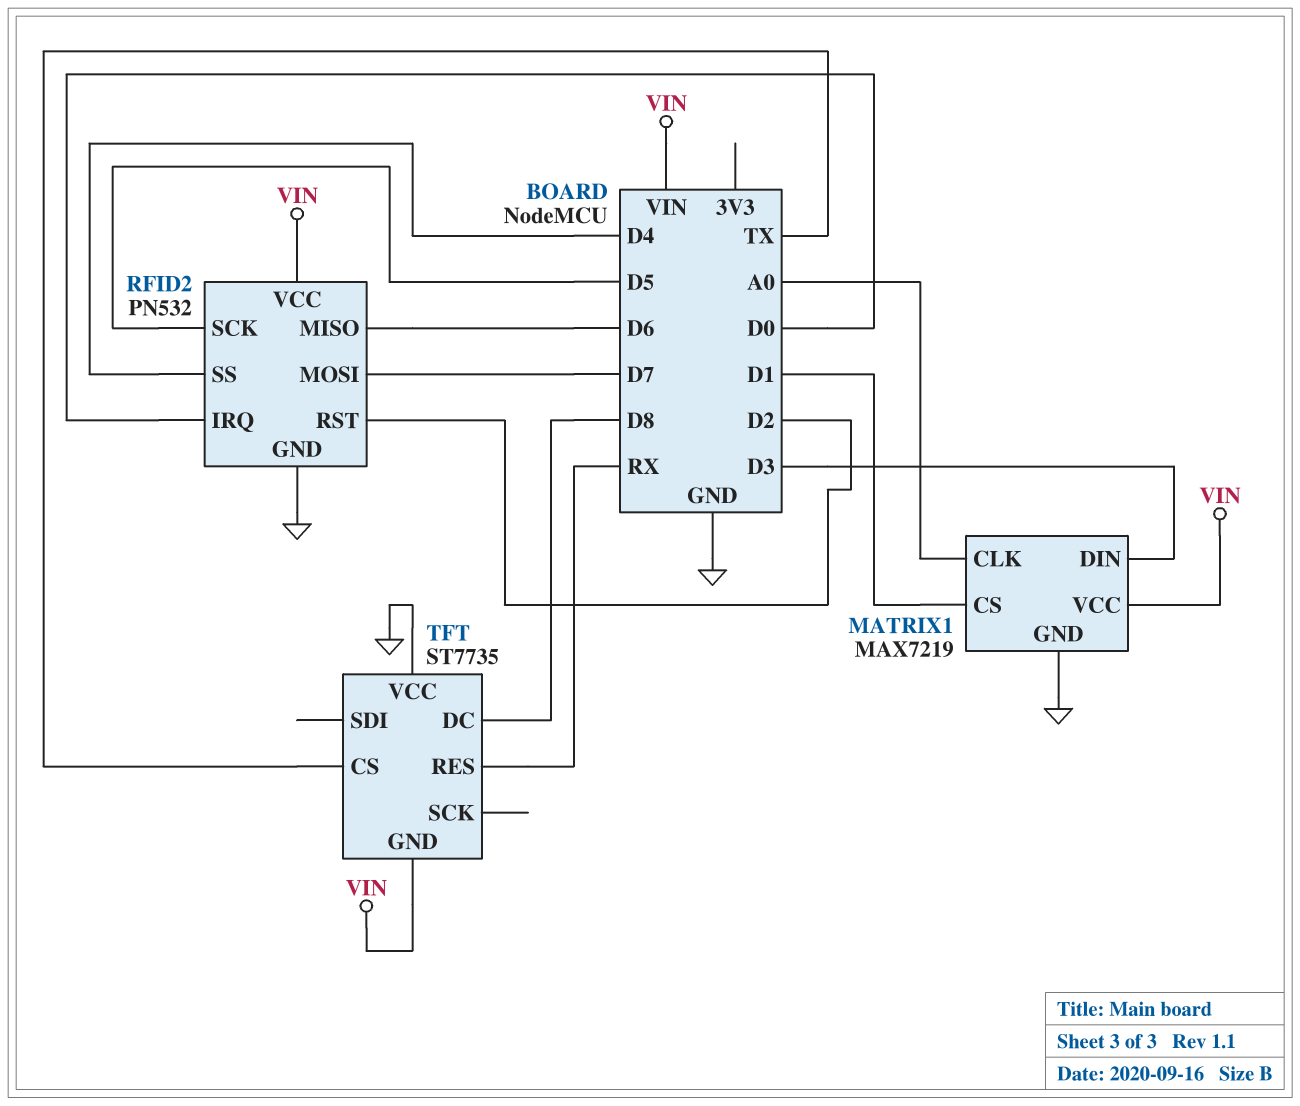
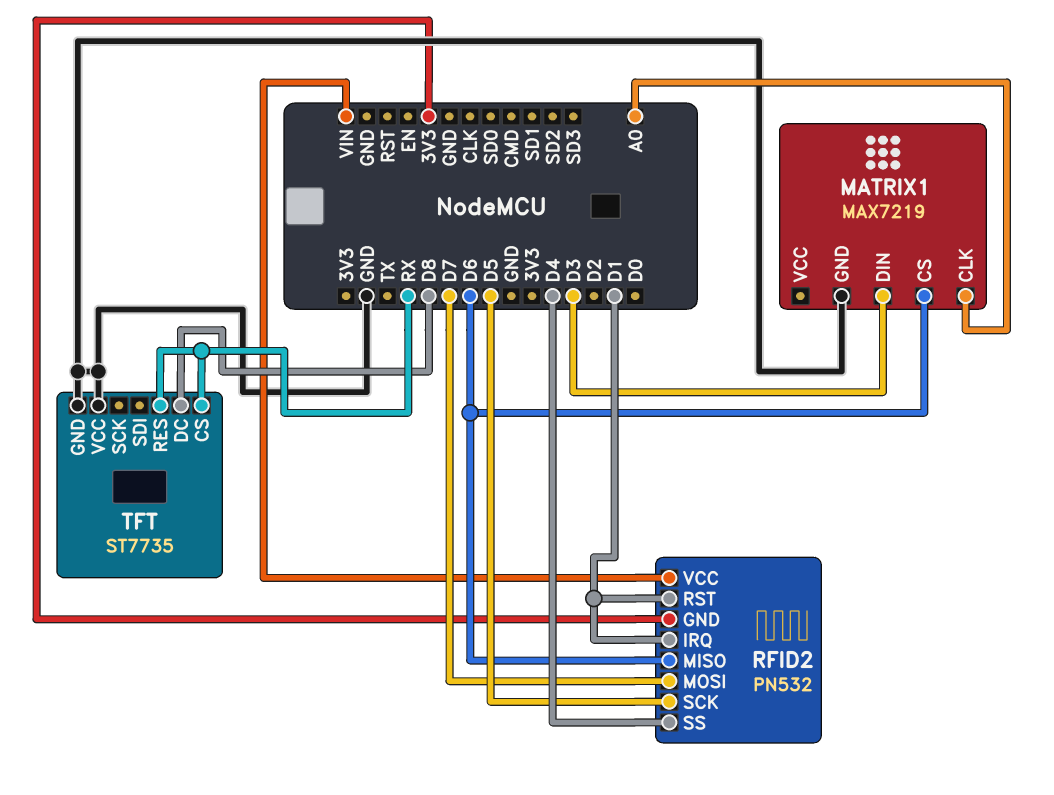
MATRIX1 pin CS: D1 -> D6
MATRIX1 pin VCC: VIN -> none
RFID2 pin GND: GND -> 3V3
RFID2 pin IRQ: D0 -> D1
RFID2 pin RST: D2 -> D1
TFT pin CS: TX -> RX
TFT pin GND: VIN -> GND

